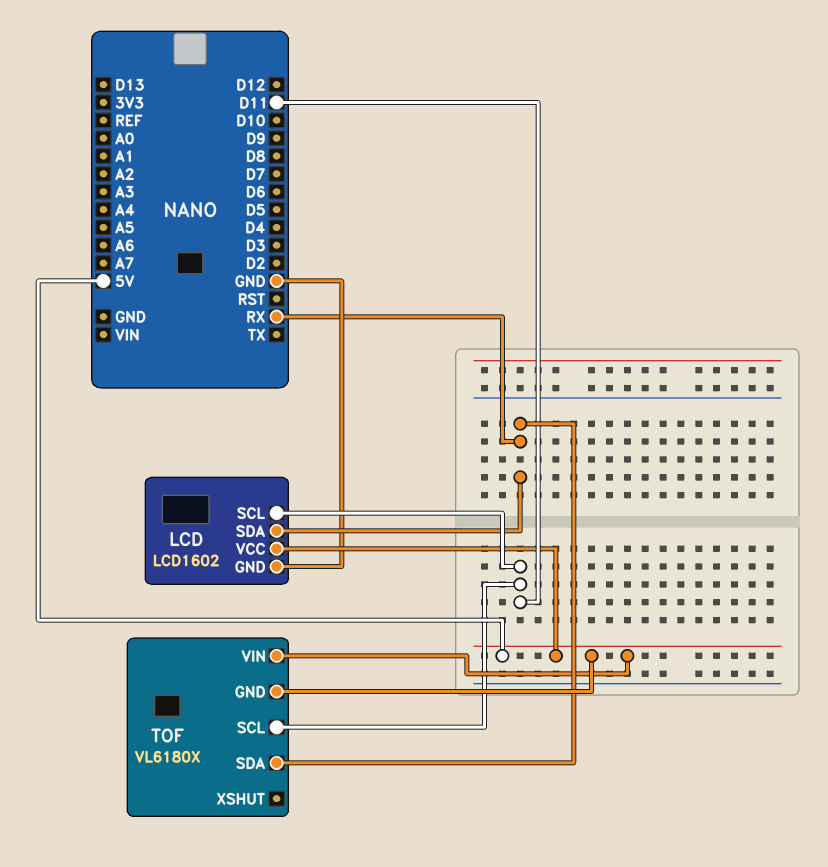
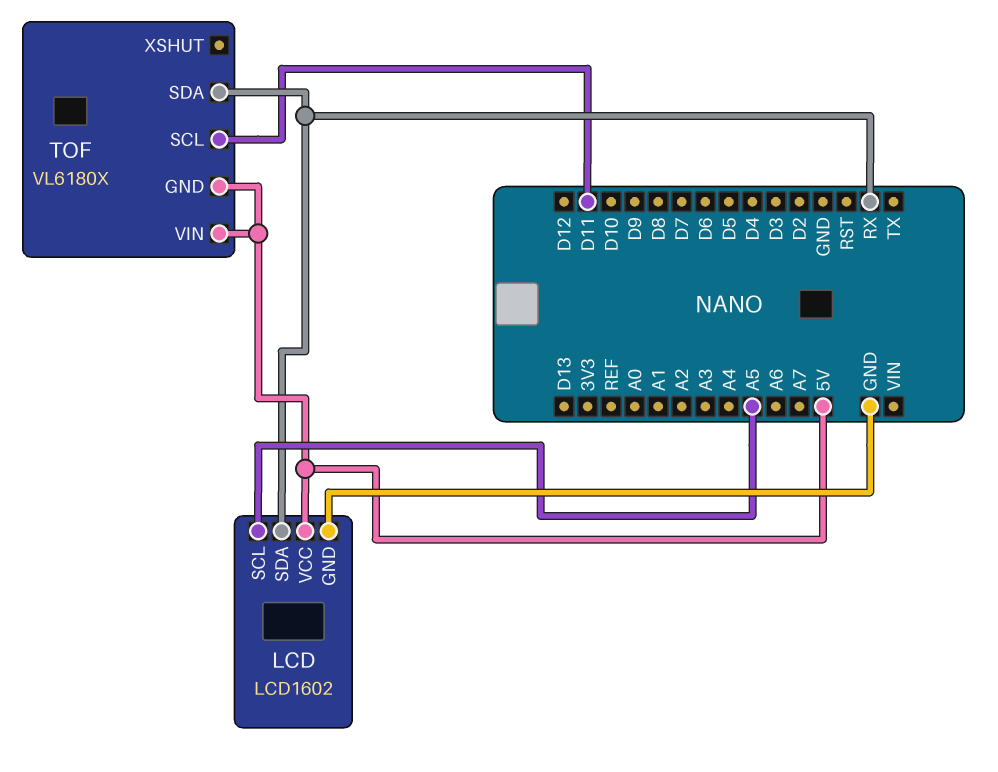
LCD pin SCL: D11 -> A5

